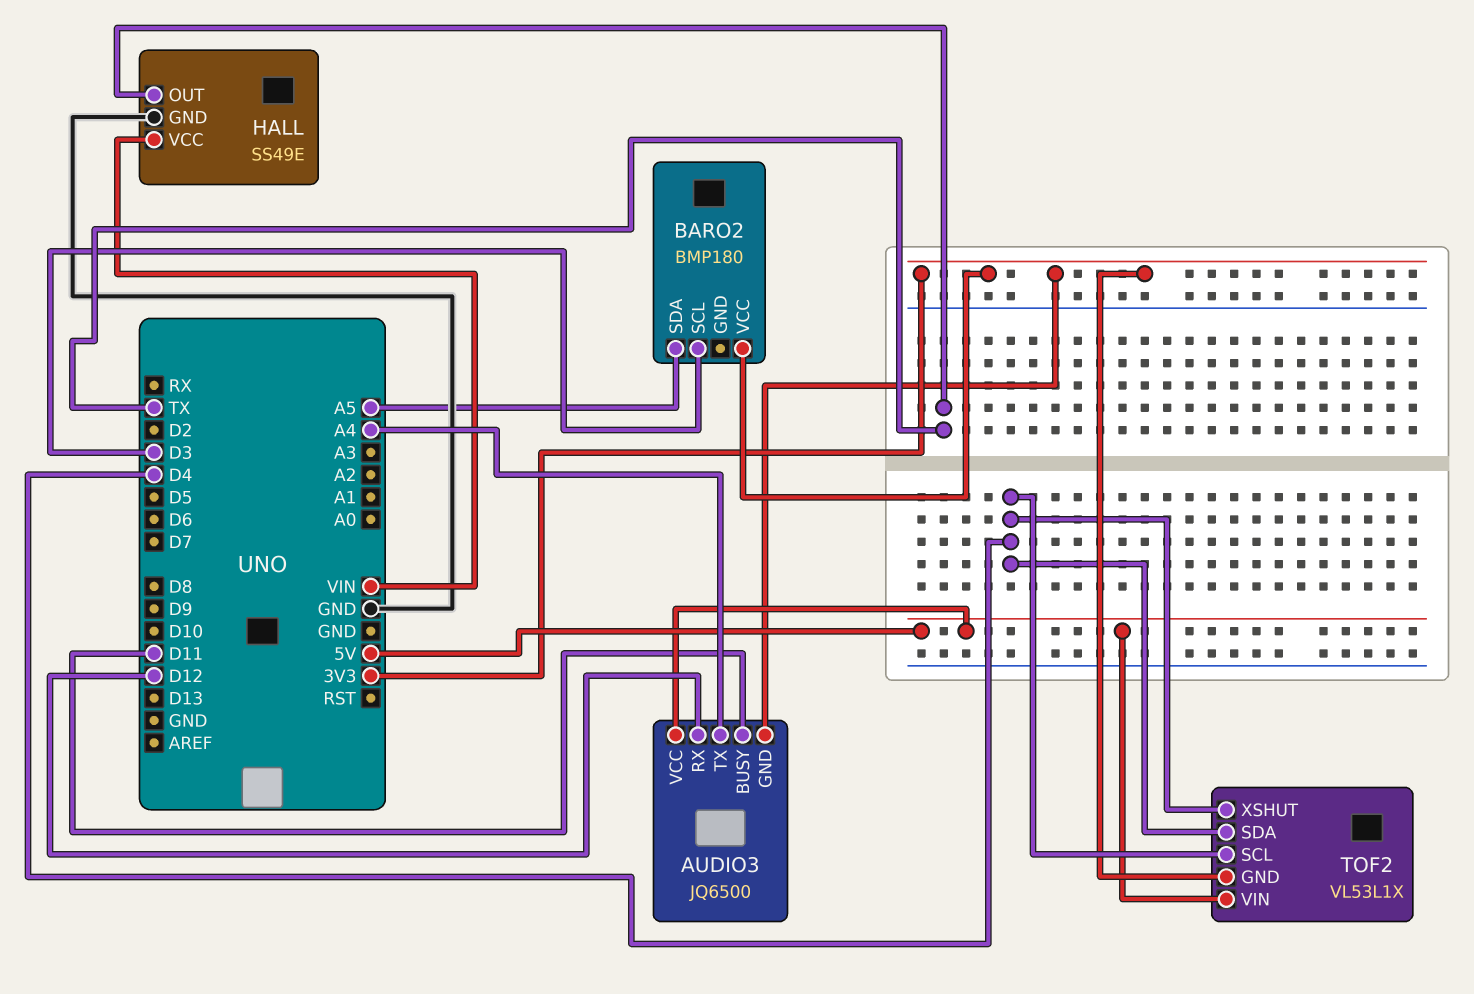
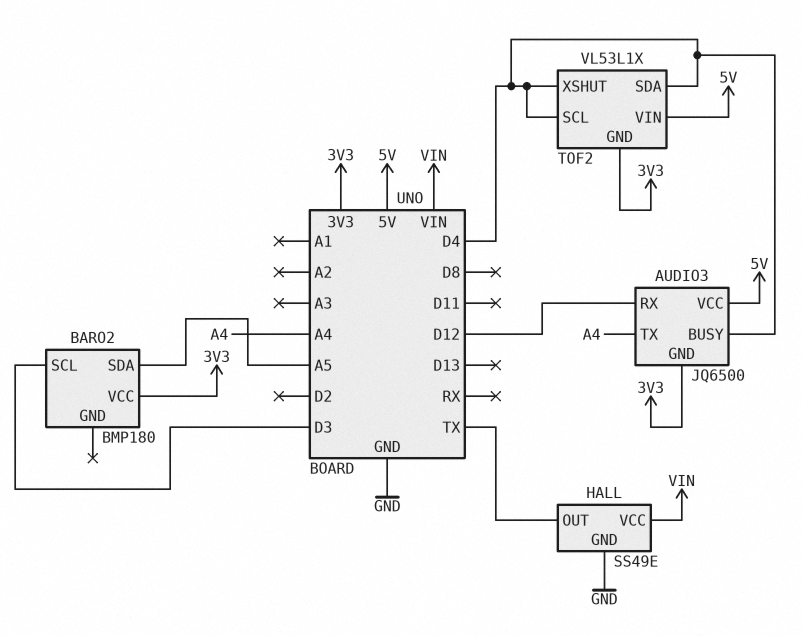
AUDIO3 pin BUSY: D11 -> D4

